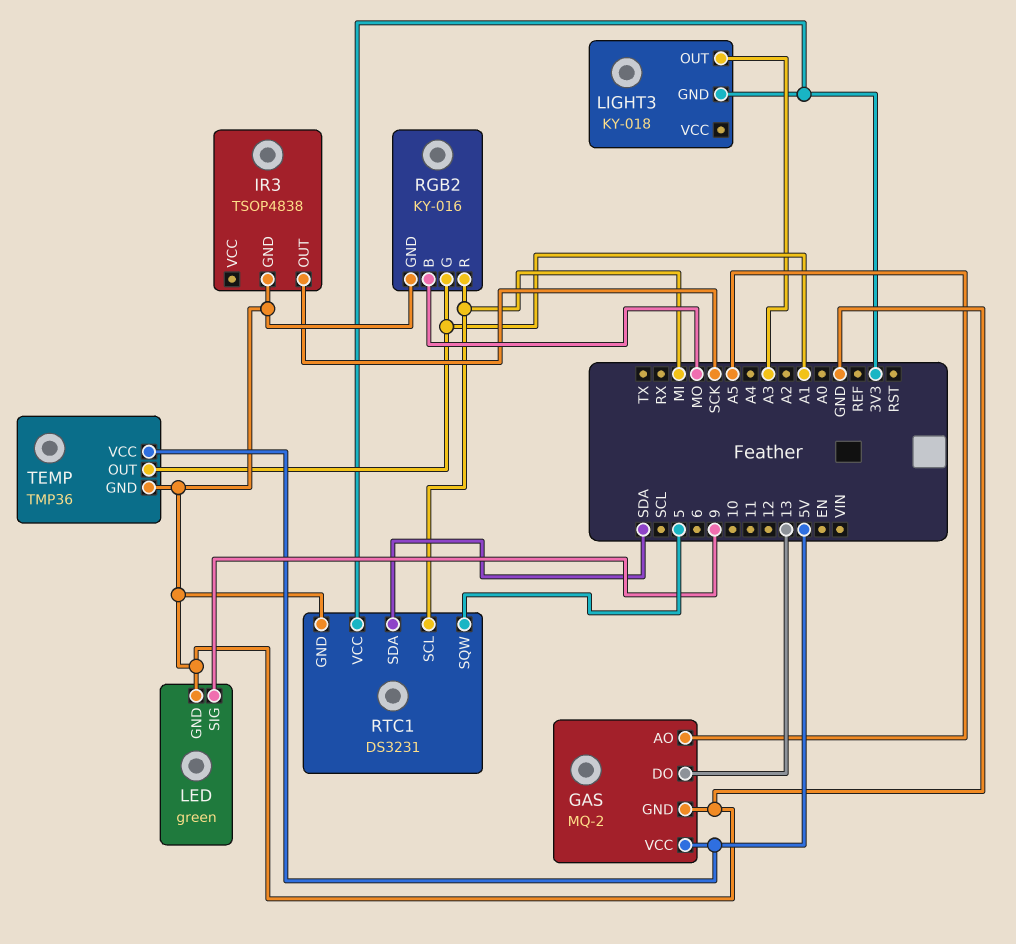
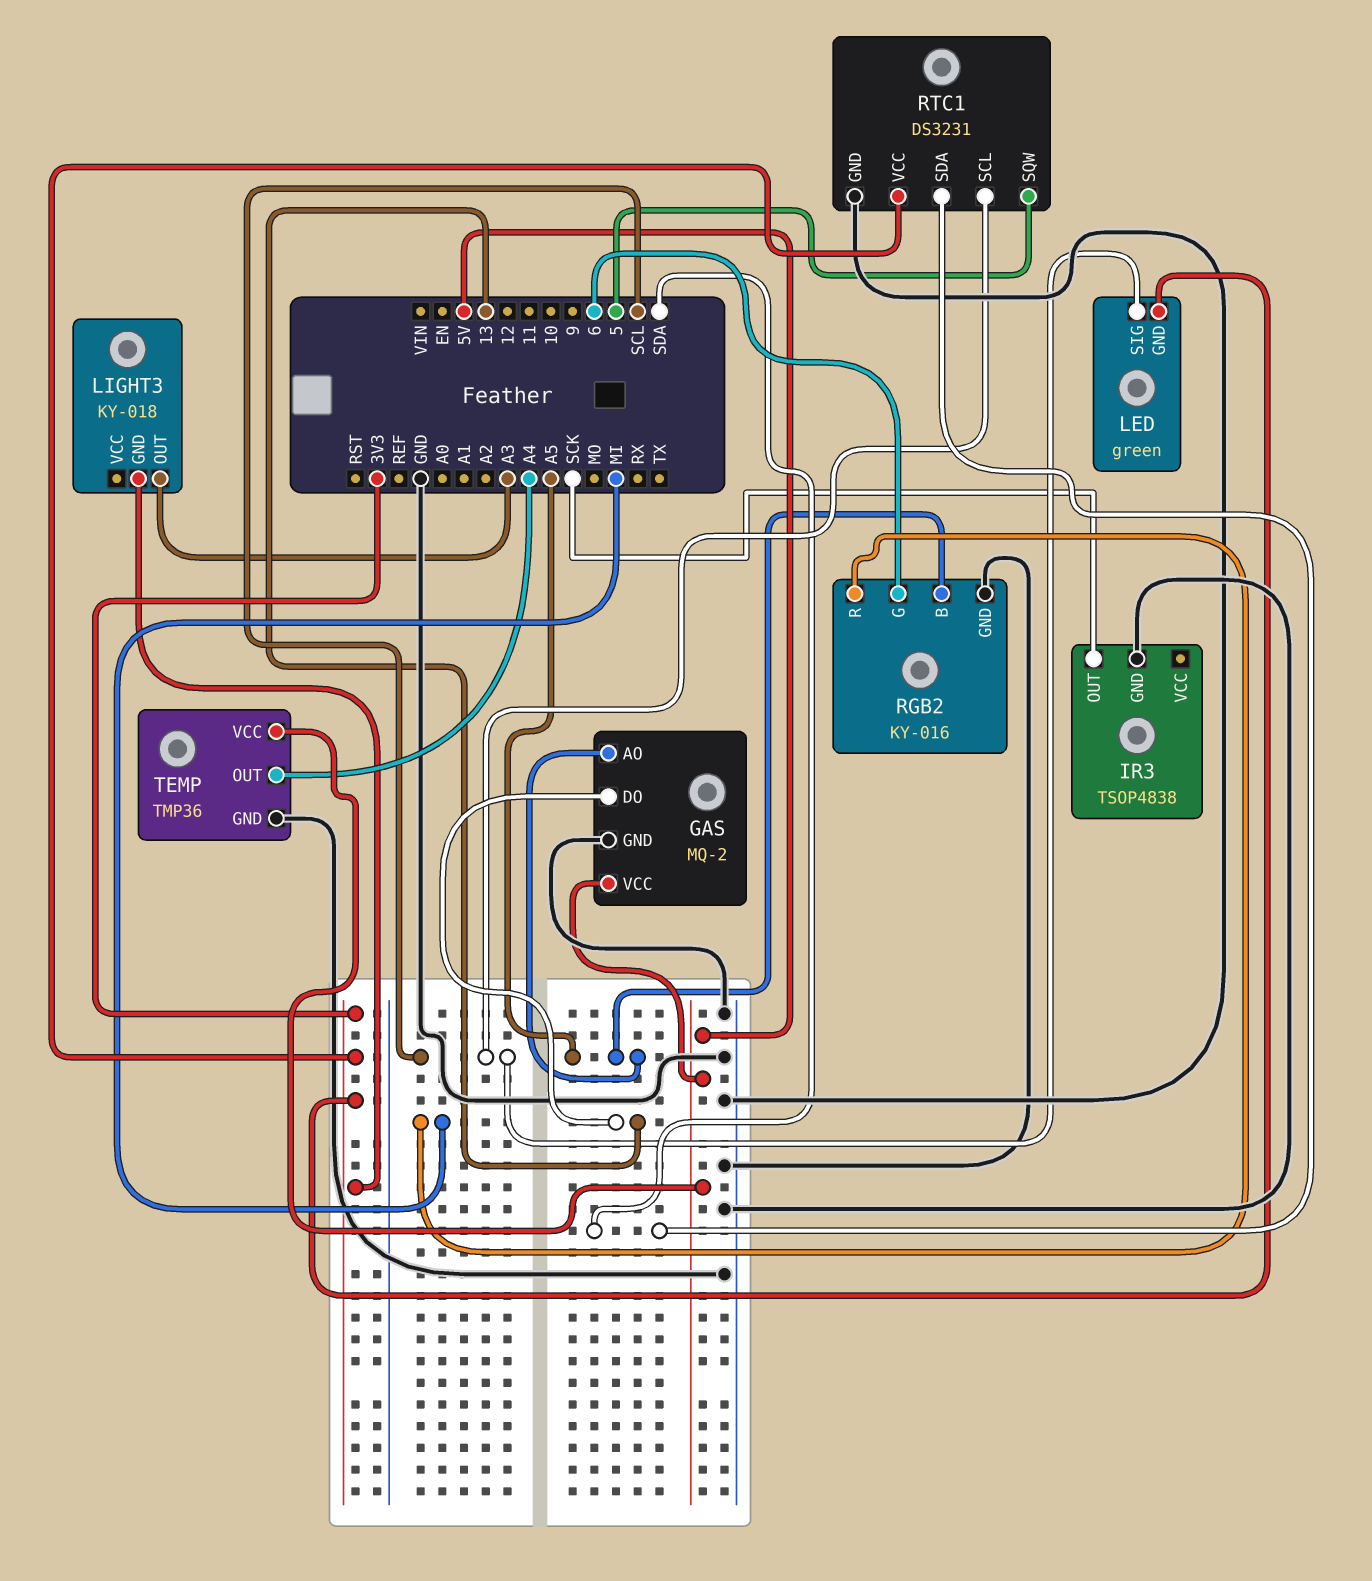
LED pin GND: GND -> 3V3
LED pin SIG: 9 -> SCL
RGB2 pin B: MO -> A5
RGB2 pin G: A1 -> 6
RTC1 pin SCL: MI -> SCL
TEMP pin OUT: A1 -> A4

